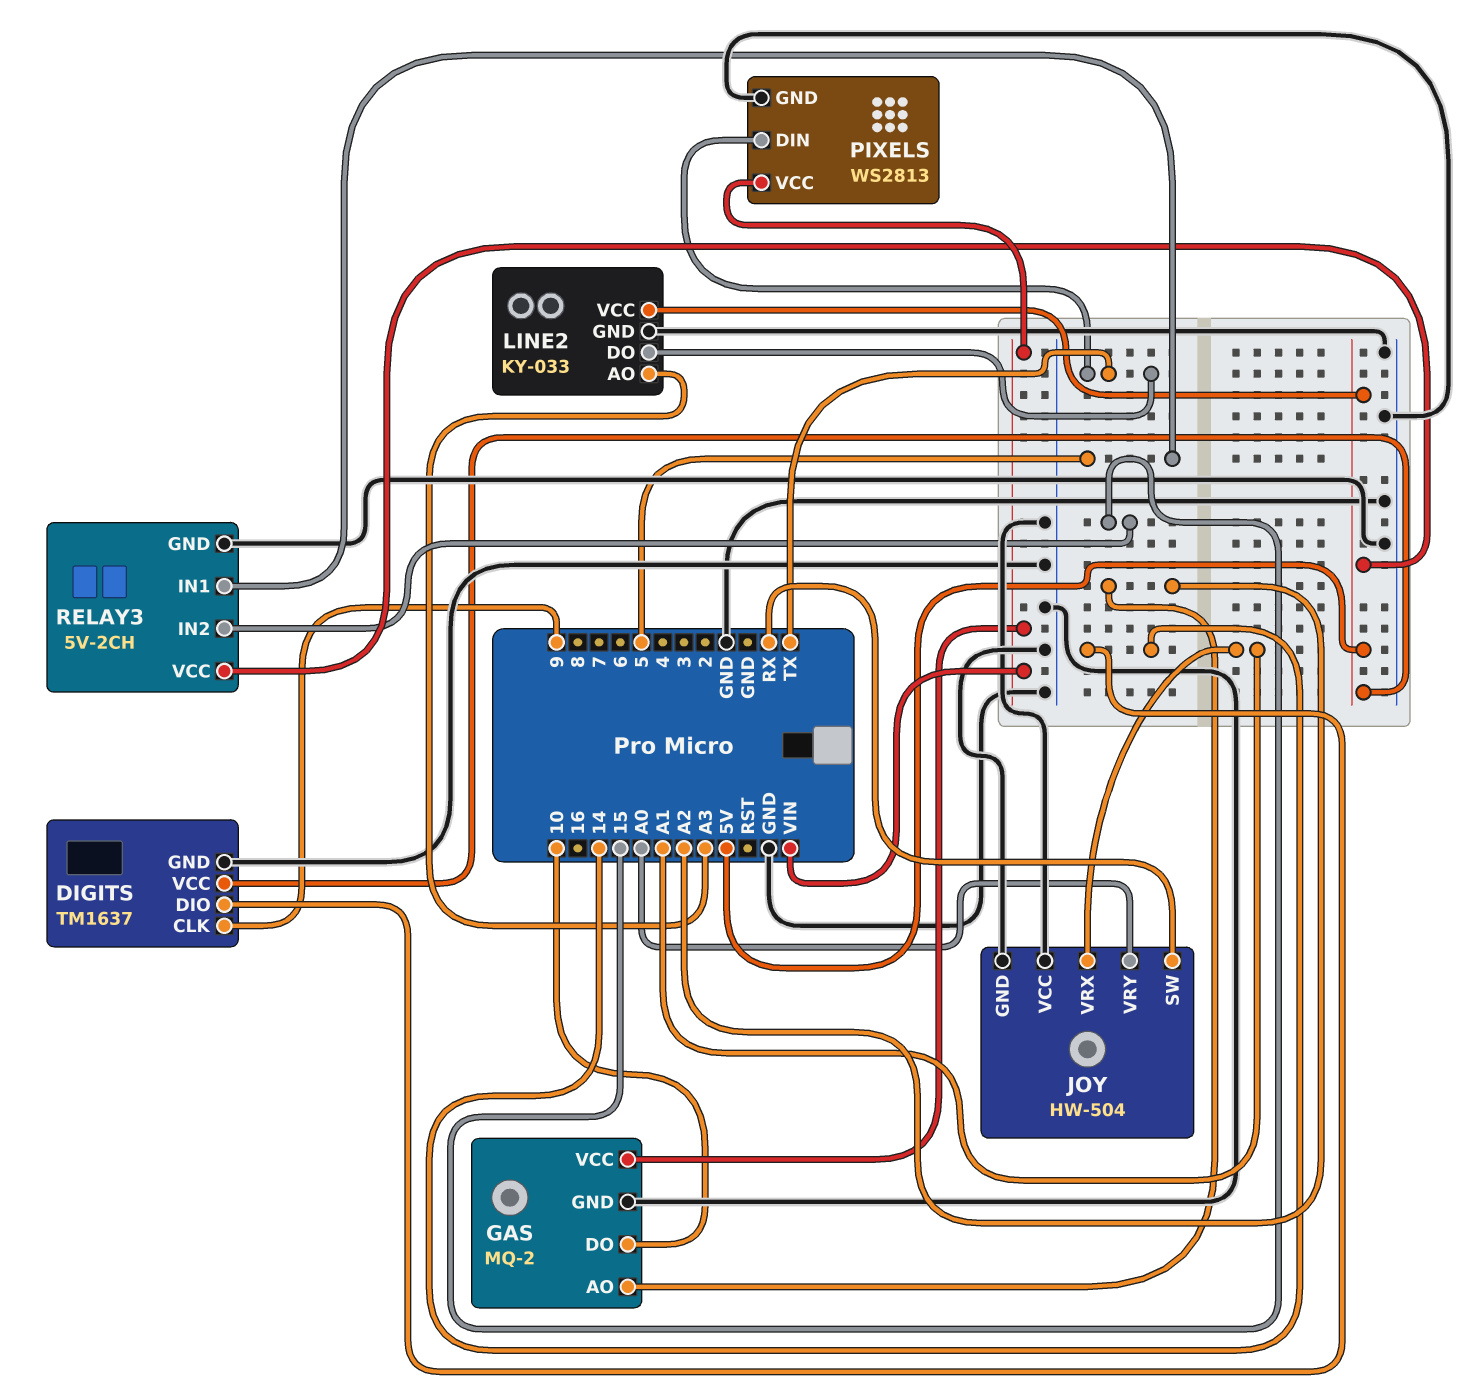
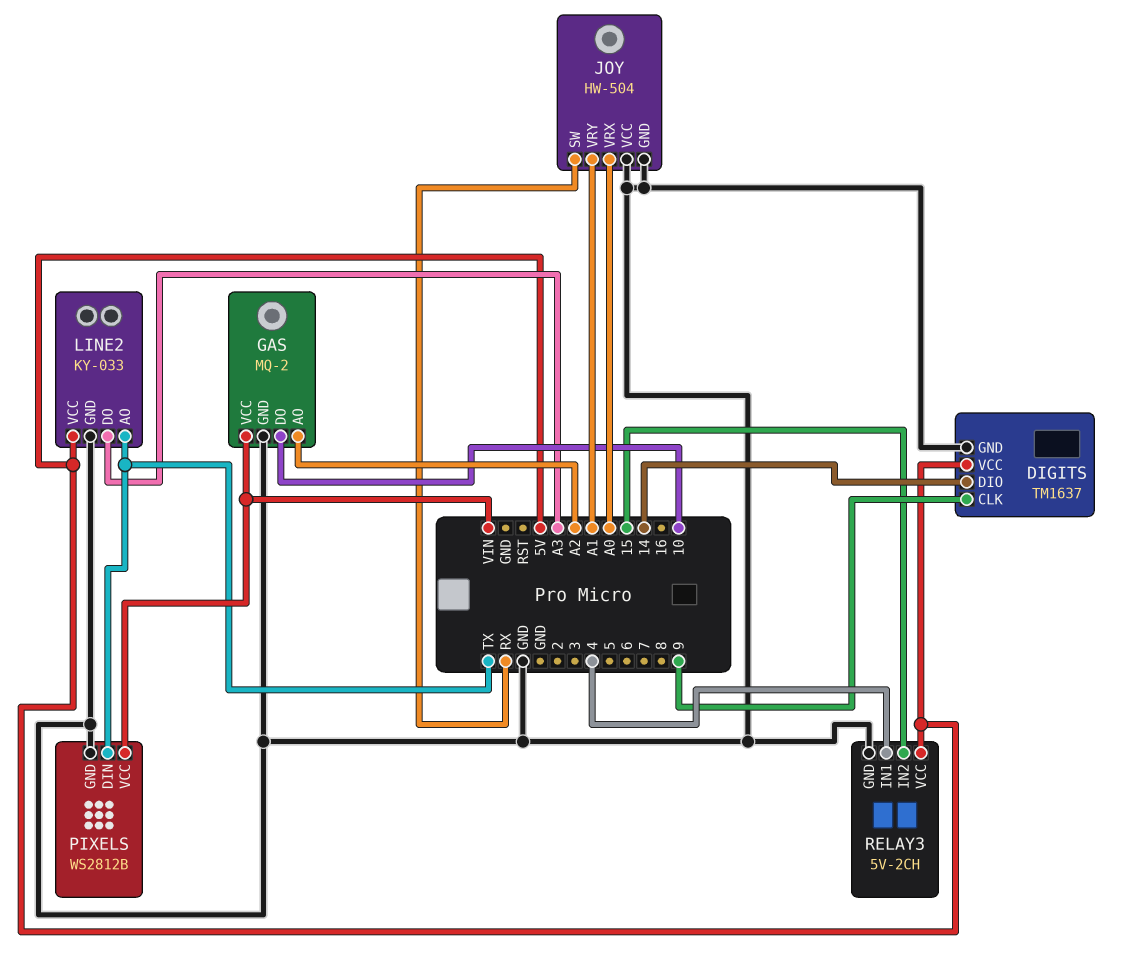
JOY pin VRX: A1 -> A0
JOY pin VRY: A0 -> A1
LINE2 pin AO: A3 -> TX
LINE2 pin DO: TX -> A3
PIXELS: WS2813 -> WS2812B
RELAY3 pin IN1: 5 -> 4

